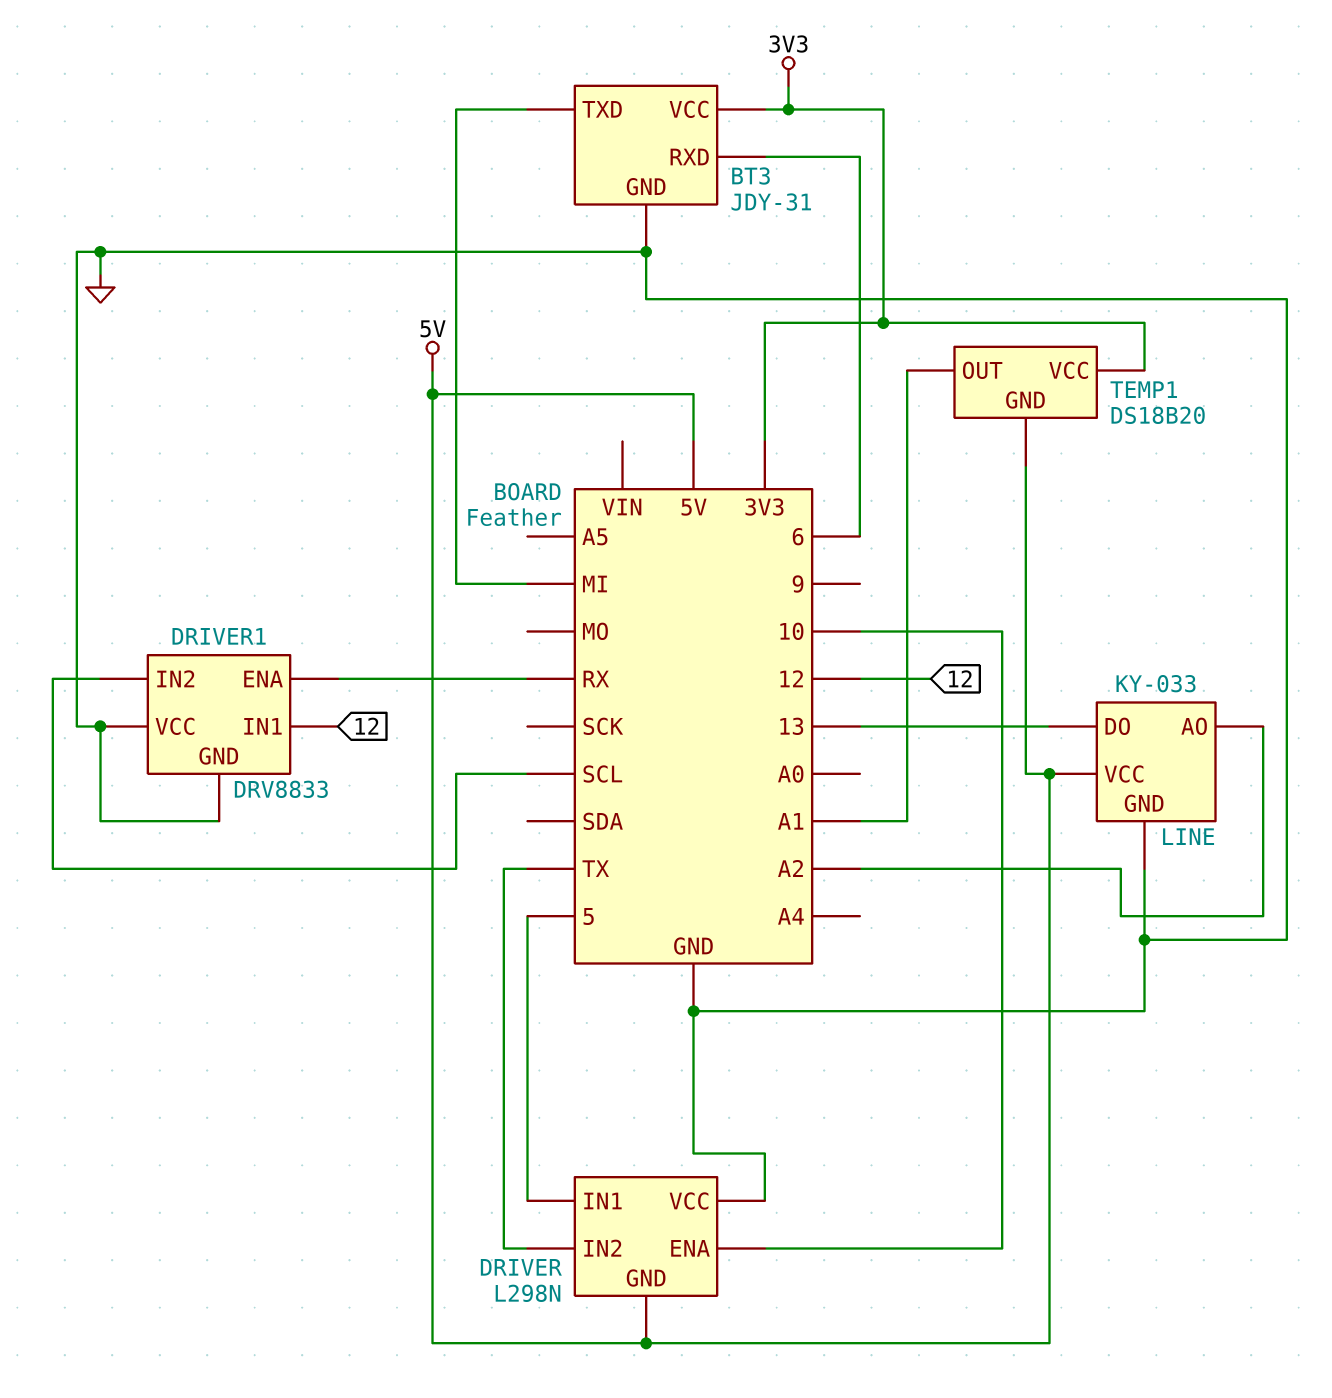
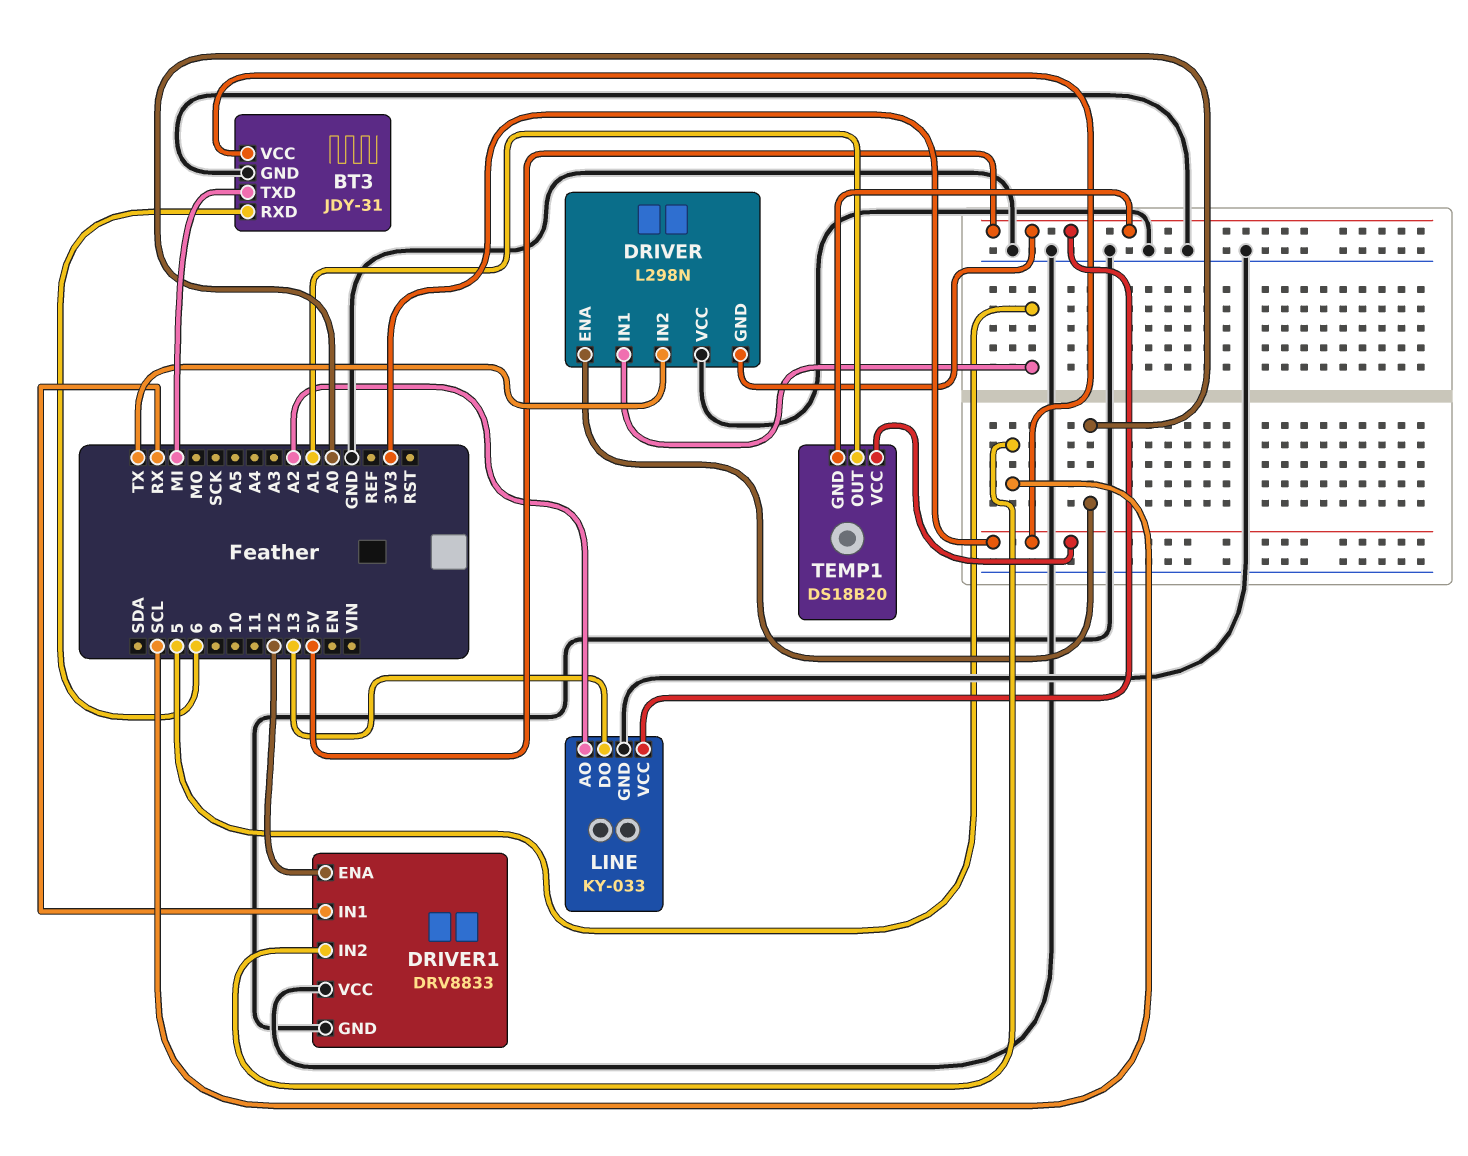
DRIVER pin ENA: 10 -> A0
DRIVER1 pin ENA: RX -> 12
DRIVER1 pin IN1: 12 -> RX

